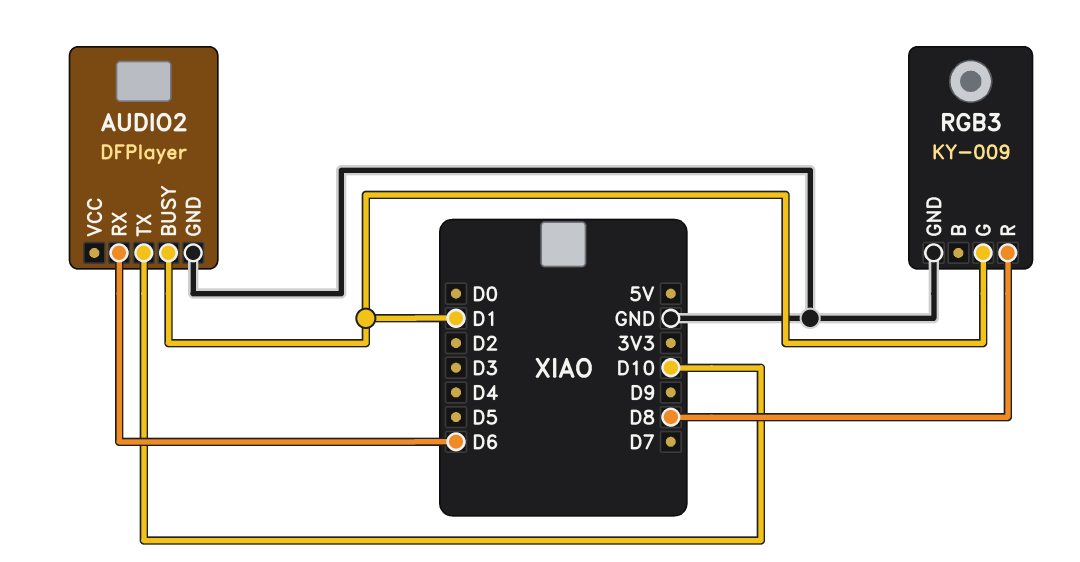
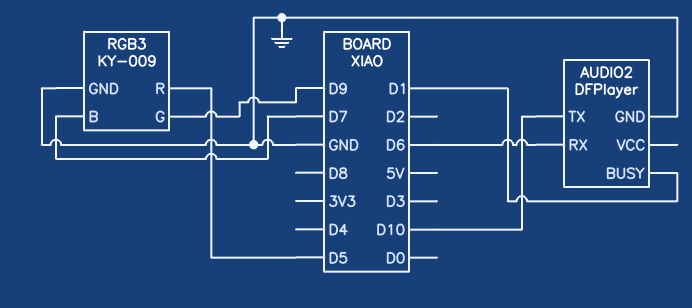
RGB3 pin B: none -> D7
RGB3 pin G: D1 -> D9
RGB3 pin R: D8 -> D5

